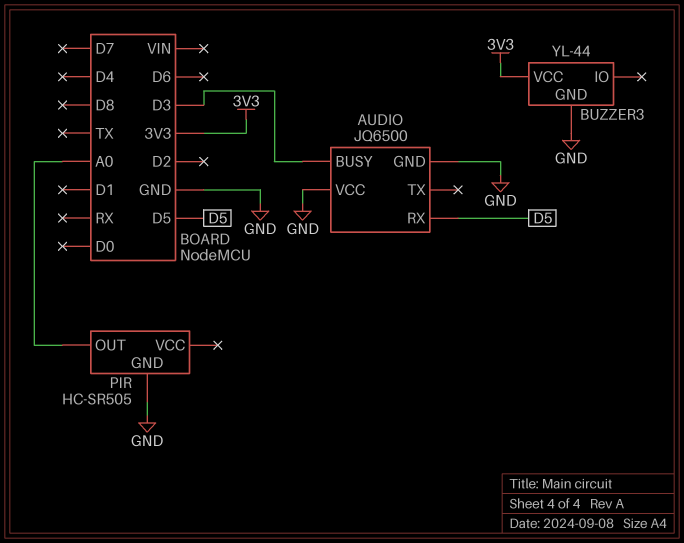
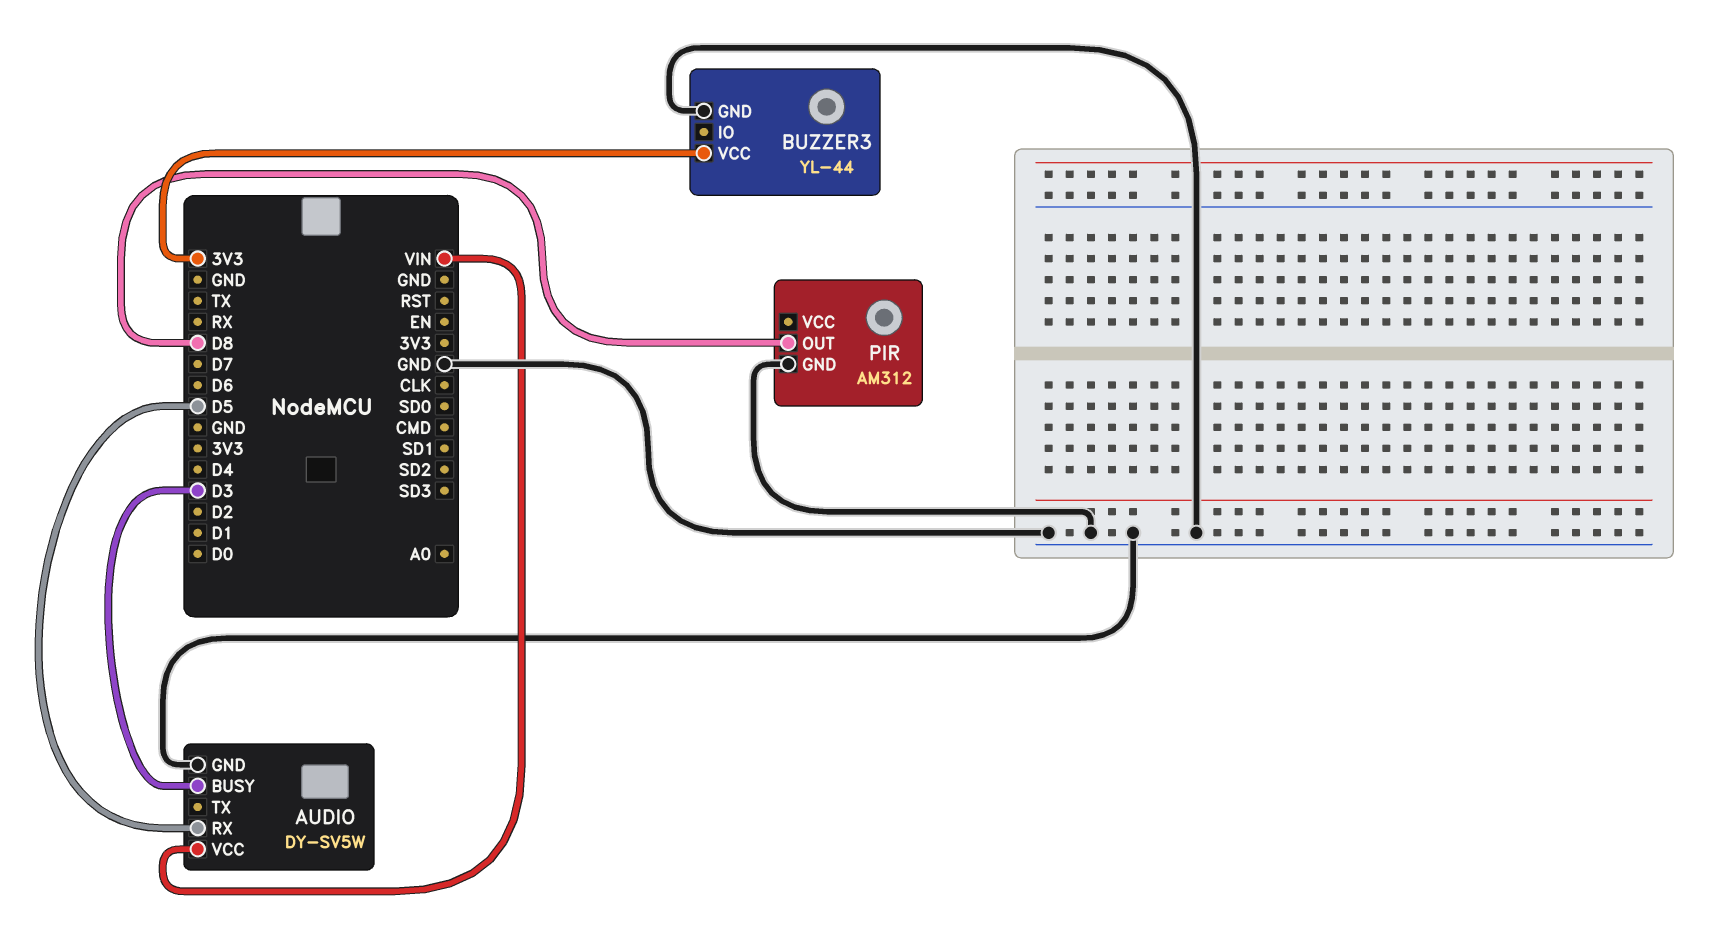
AUDIO: JQ6500 -> DY-SV5W
AUDIO pin VCC: GND -> VIN
PIR: HC-SR505 -> AM312
PIR pin OUT: A0 -> D8

